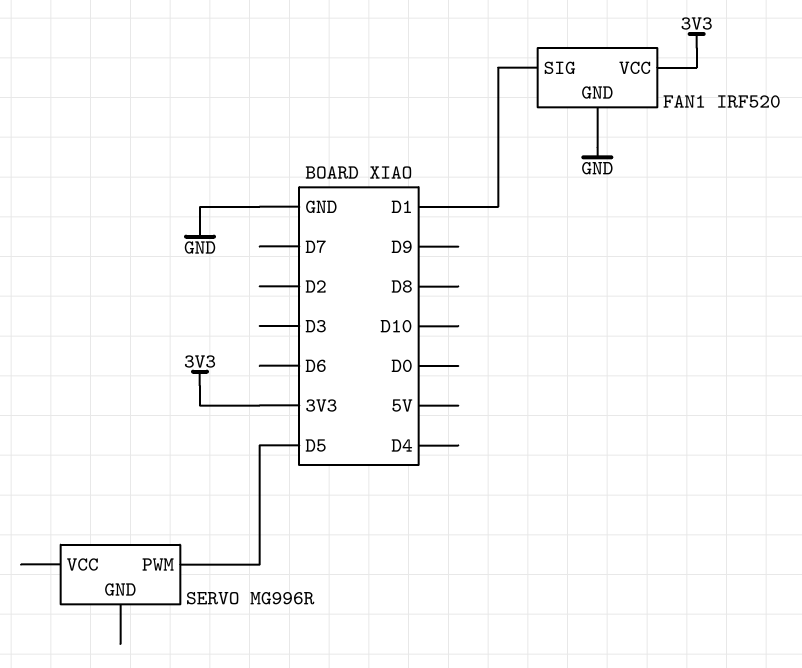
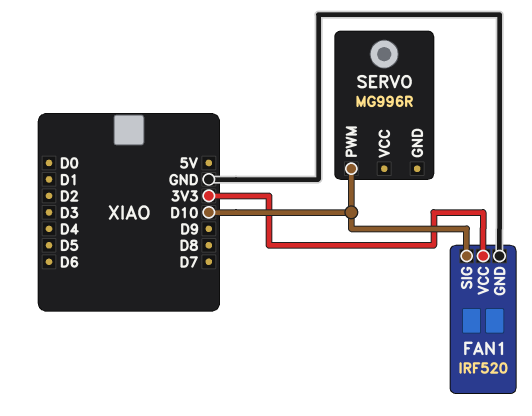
FAN1 pin SIG: D1 -> D10
SERVO pin PWM: D5 -> D10

